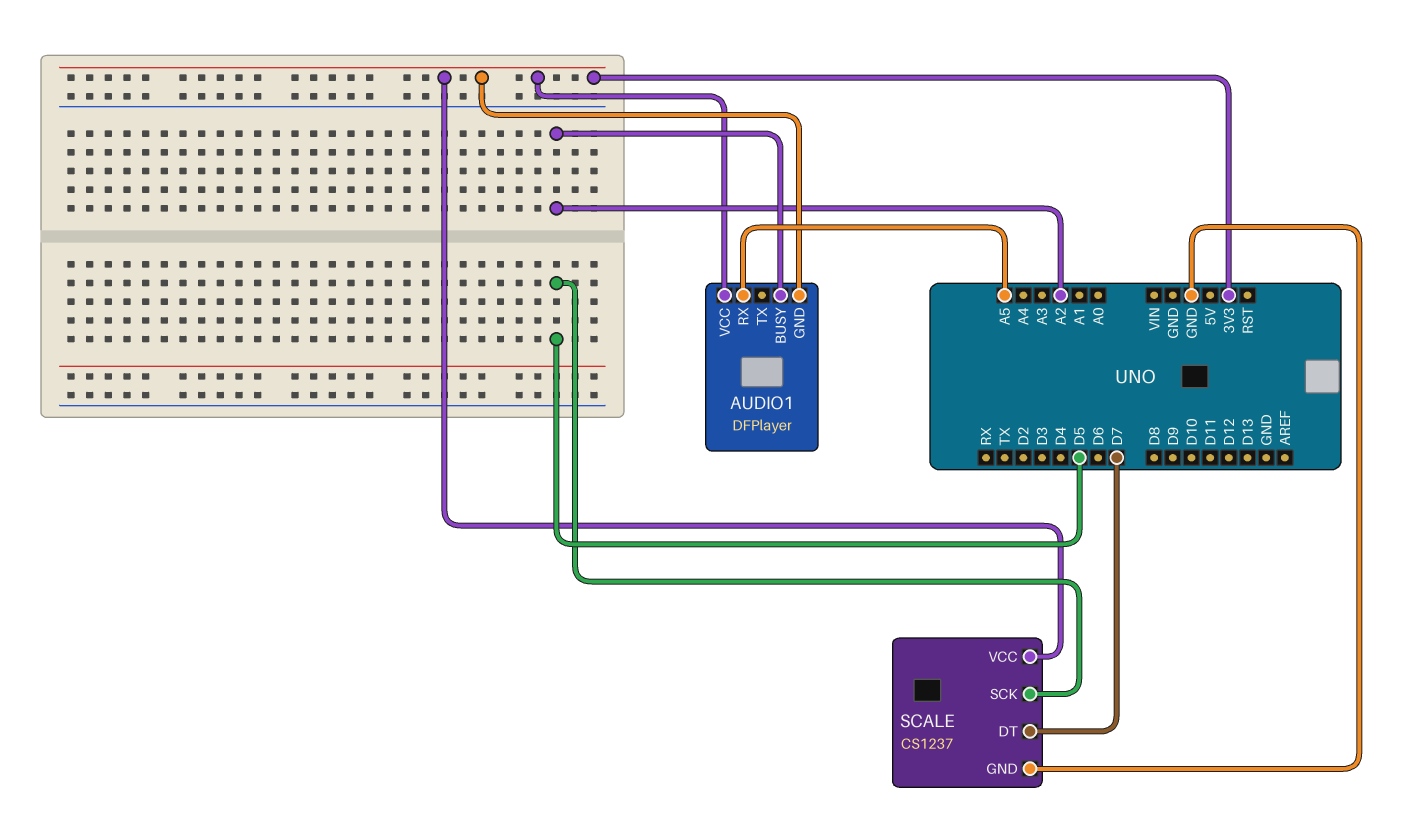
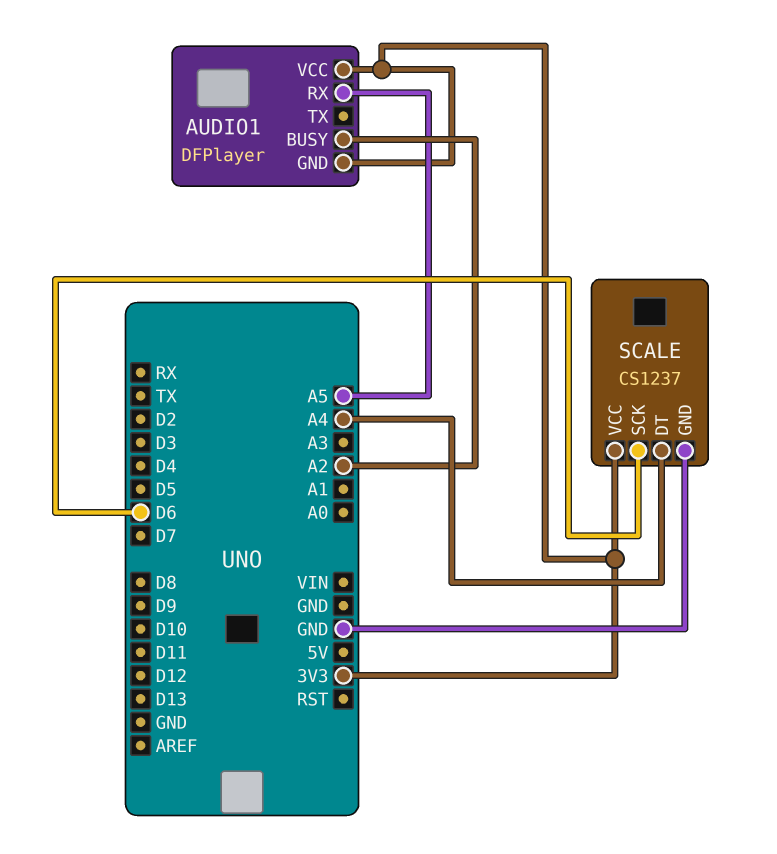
SCALE pin DT: D7 -> A4
SCALE pin SCK: D5 -> D6

